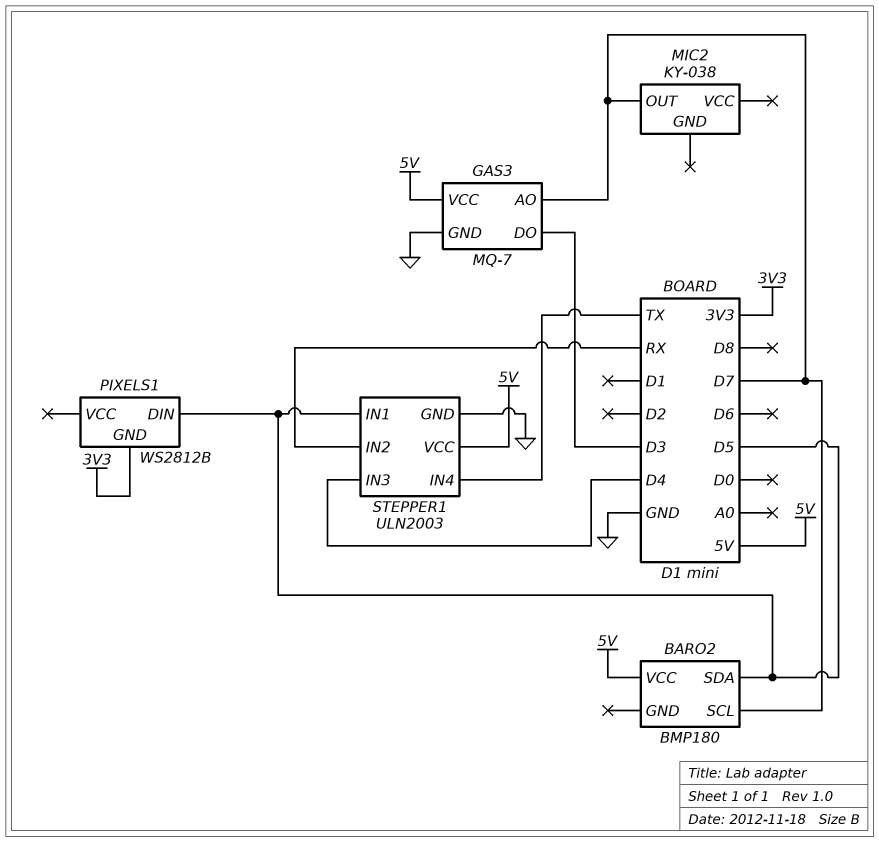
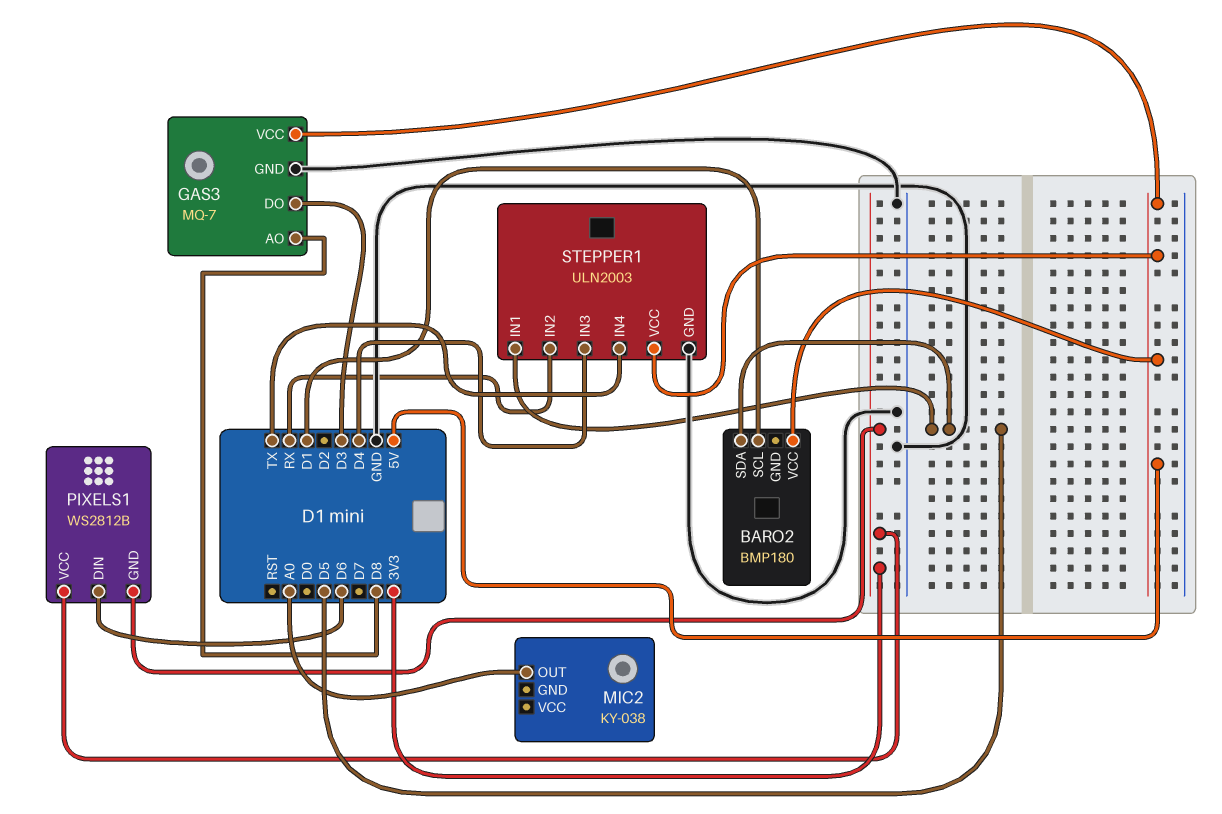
BARO2 pin SCL: D7 -> D1
GAS3 pin AO: D7 -> D8
MIC2 pin OUT: D7 -> A0
PIXELS1 pin DIN: D5 -> D6
PIXELS1 pin VCC: none -> 3V3

